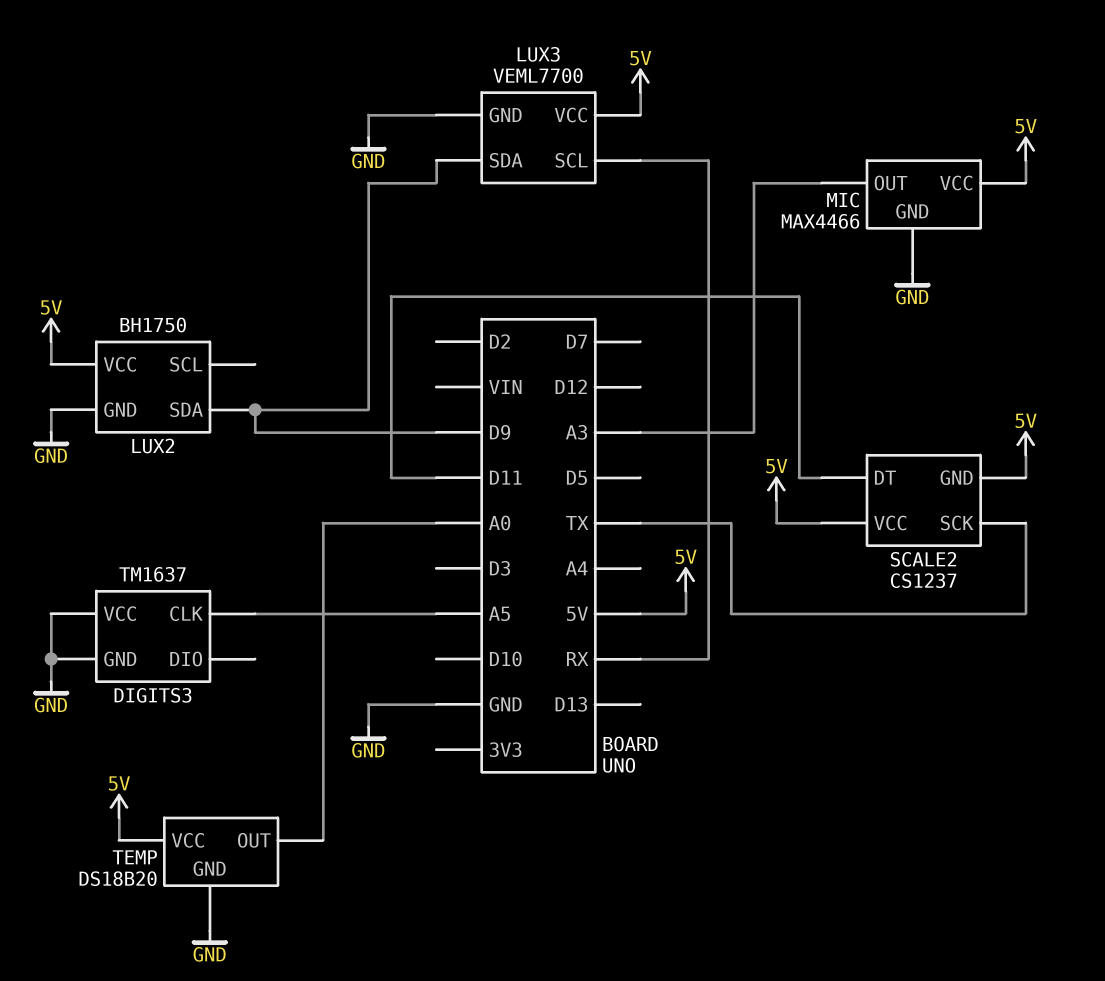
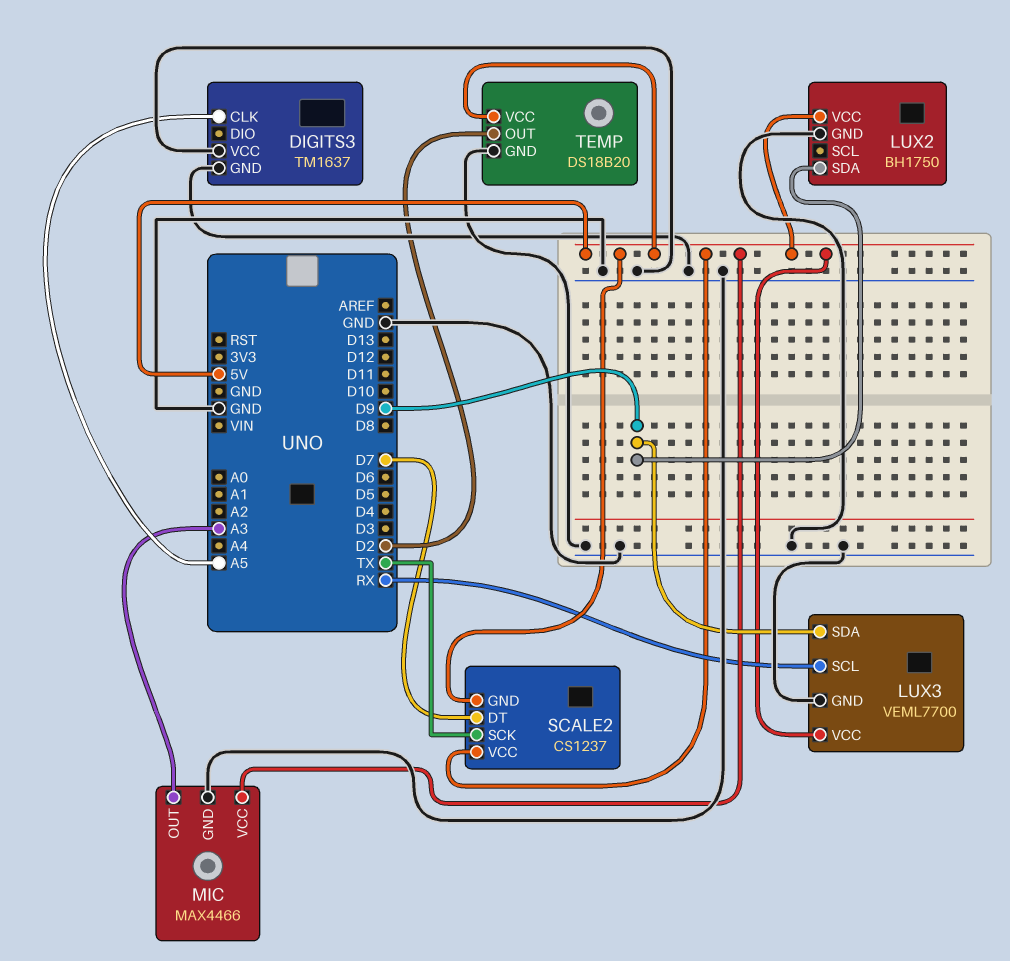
SCALE2 pin DT: D11 -> D7
TEMP pin OUT: A0 -> D2

